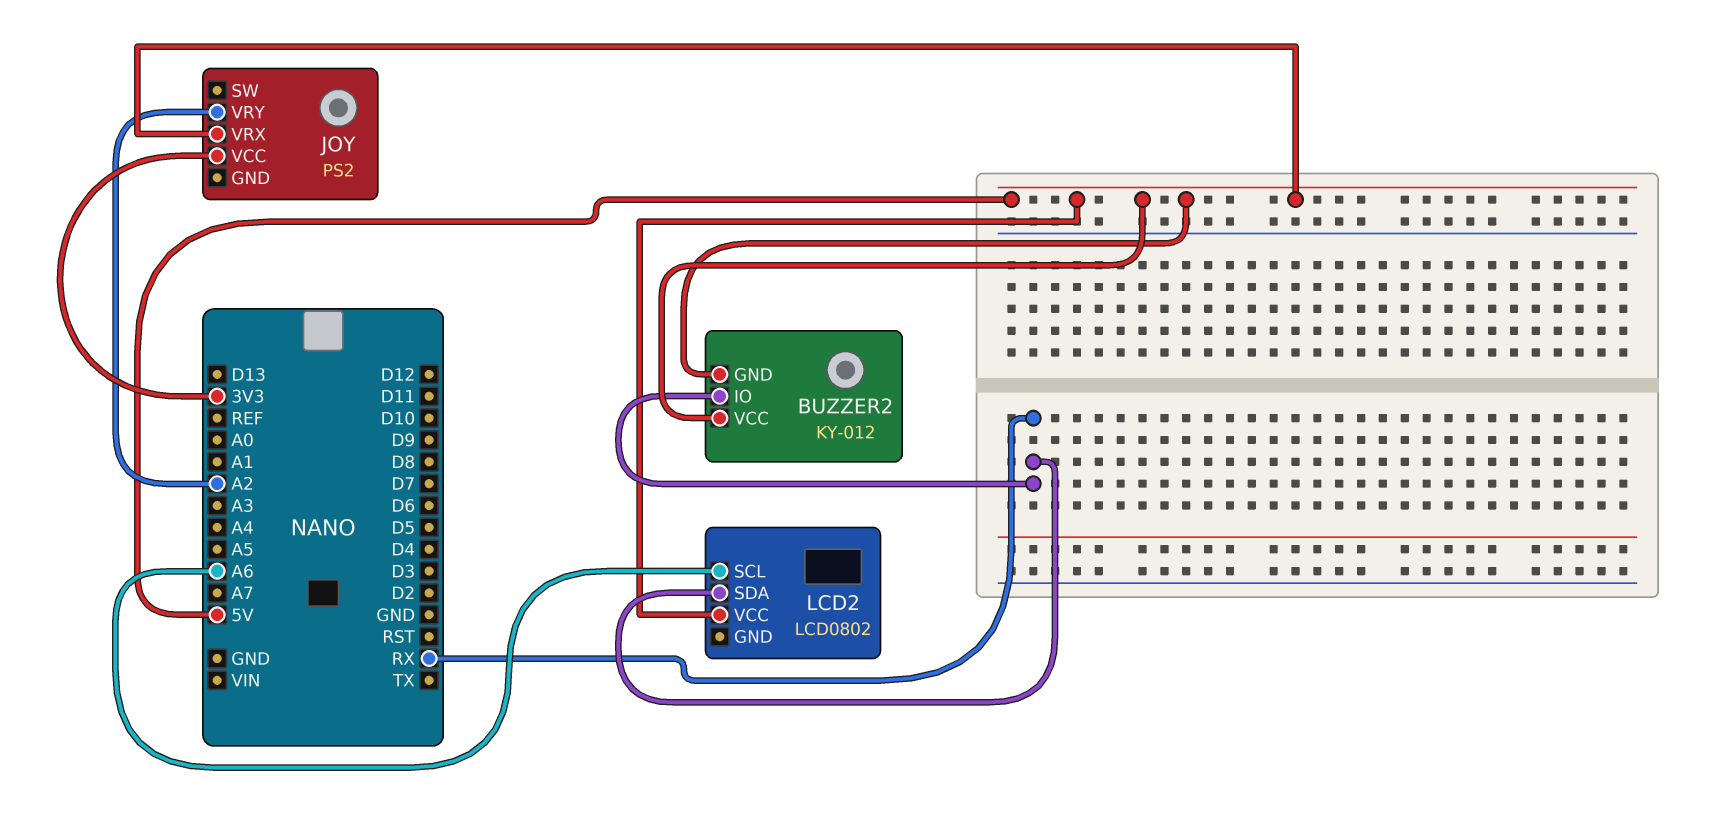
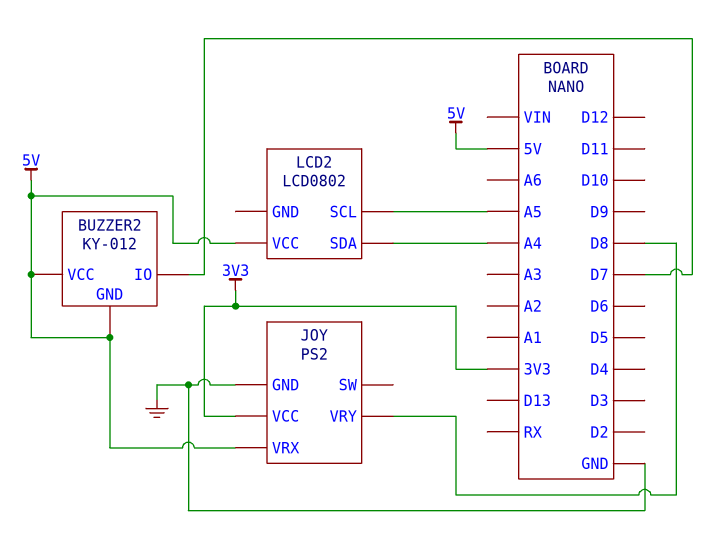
BUZZER2 pin IO: RX -> D7
JOY pin GND: none -> GND
JOY pin VRY: A2 -> D8
LCD2 pin SCL: A6 -> A5
LCD2 pin SDA: RX -> A4

